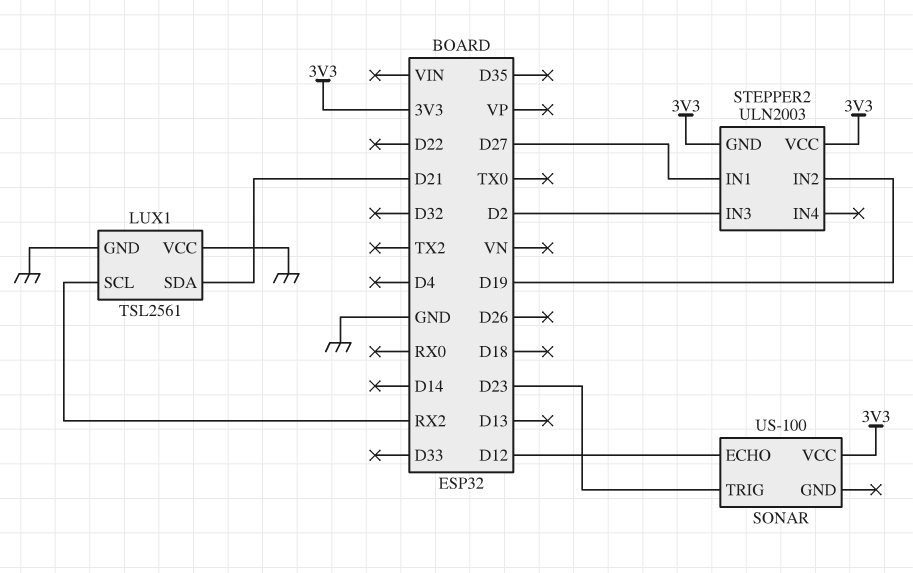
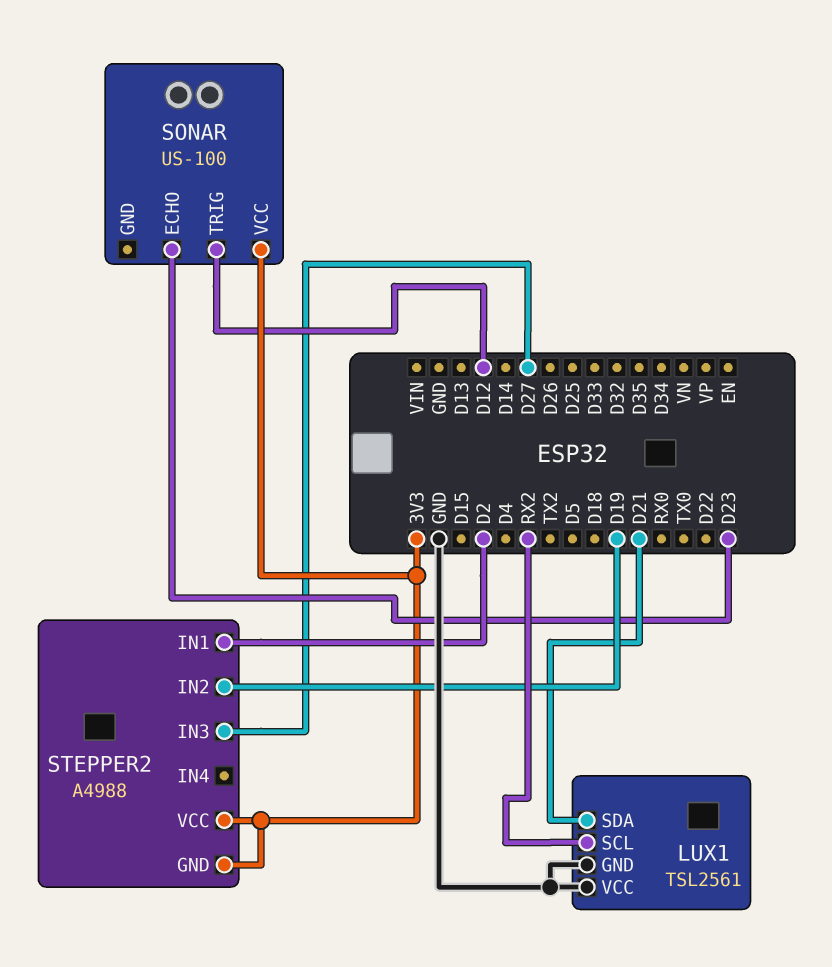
SONAR pin ECHO: D12 -> D23
SONAR pin TRIG: D23 -> D12
STEPPER2: ULN2003 -> A4988
STEPPER2 pin IN1: D27 -> D2
STEPPER2 pin IN3: D2 -> D27

